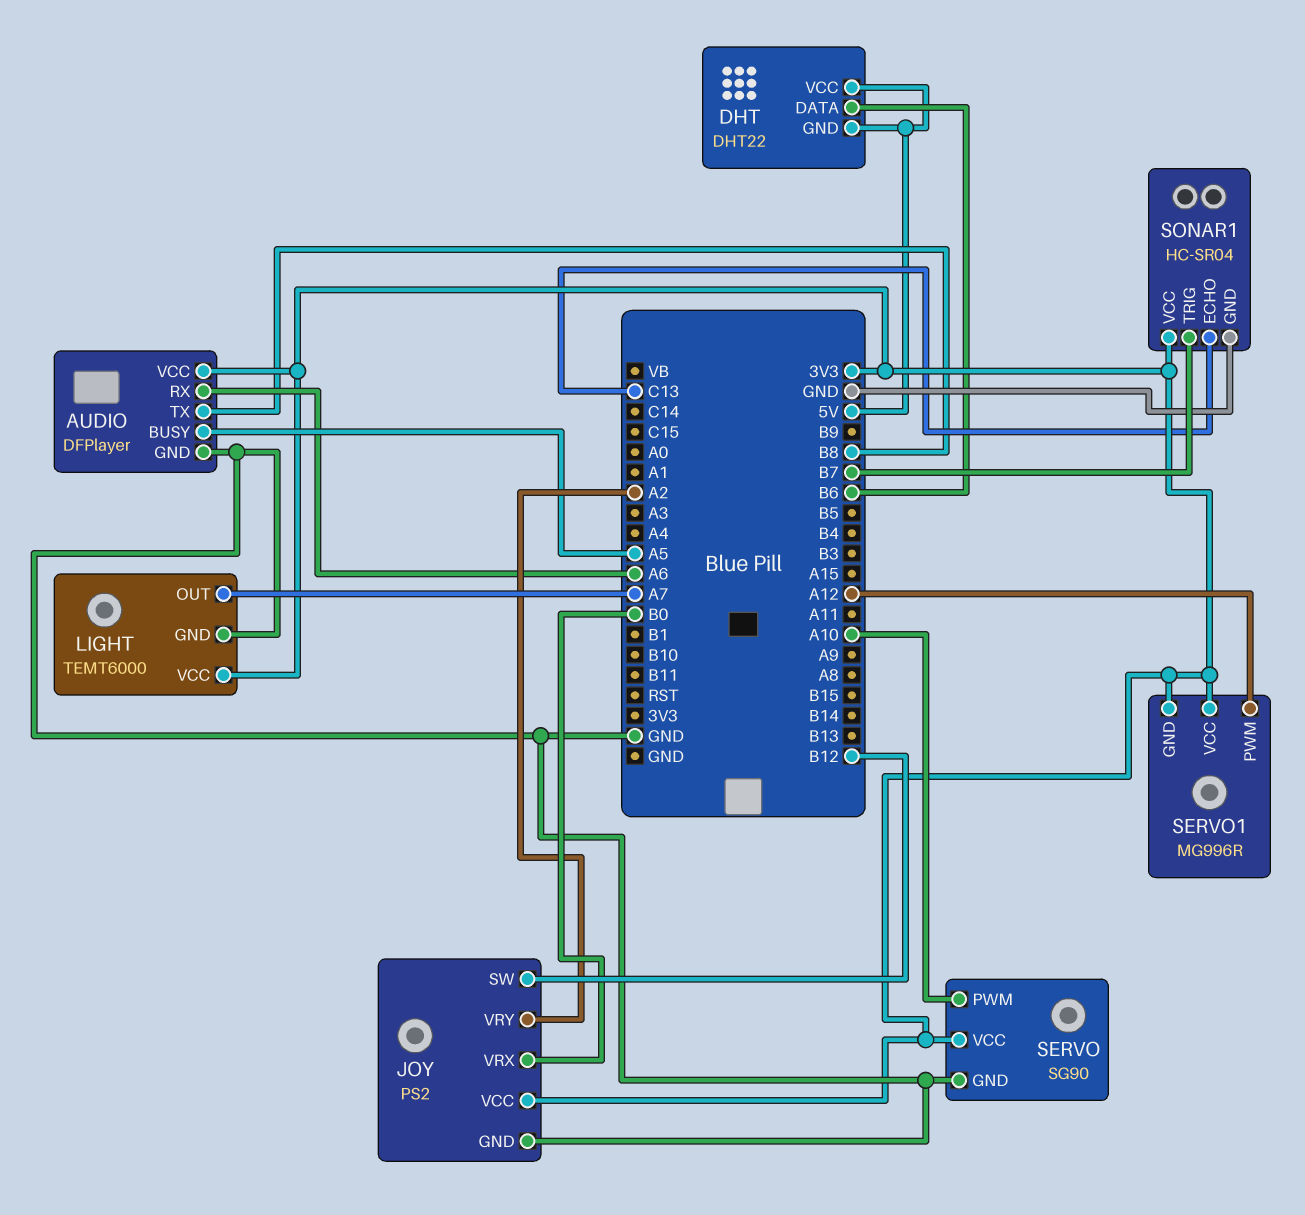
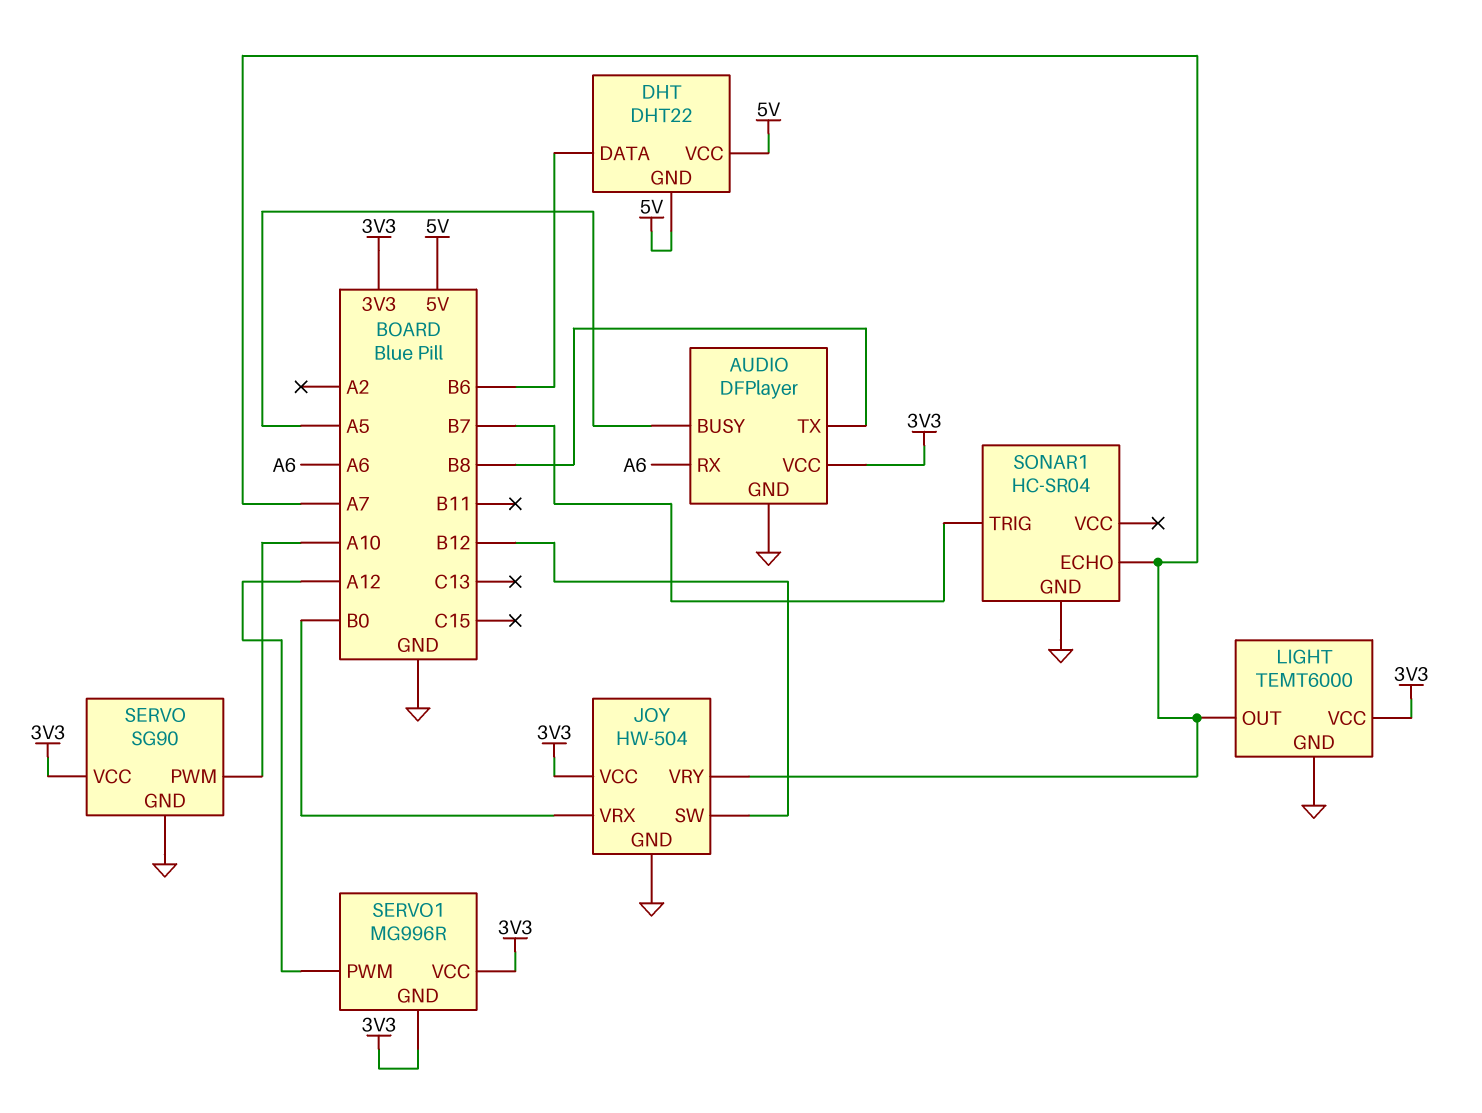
JOY: PS2 -> HW-504
JOY pin VRY: A2 -> A7
SONAR1 pin ECHO: C13 -> A7
SONAR1 pin VCC: 3V3 -> none

